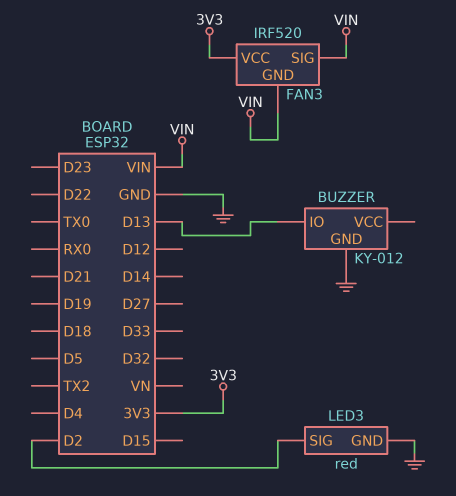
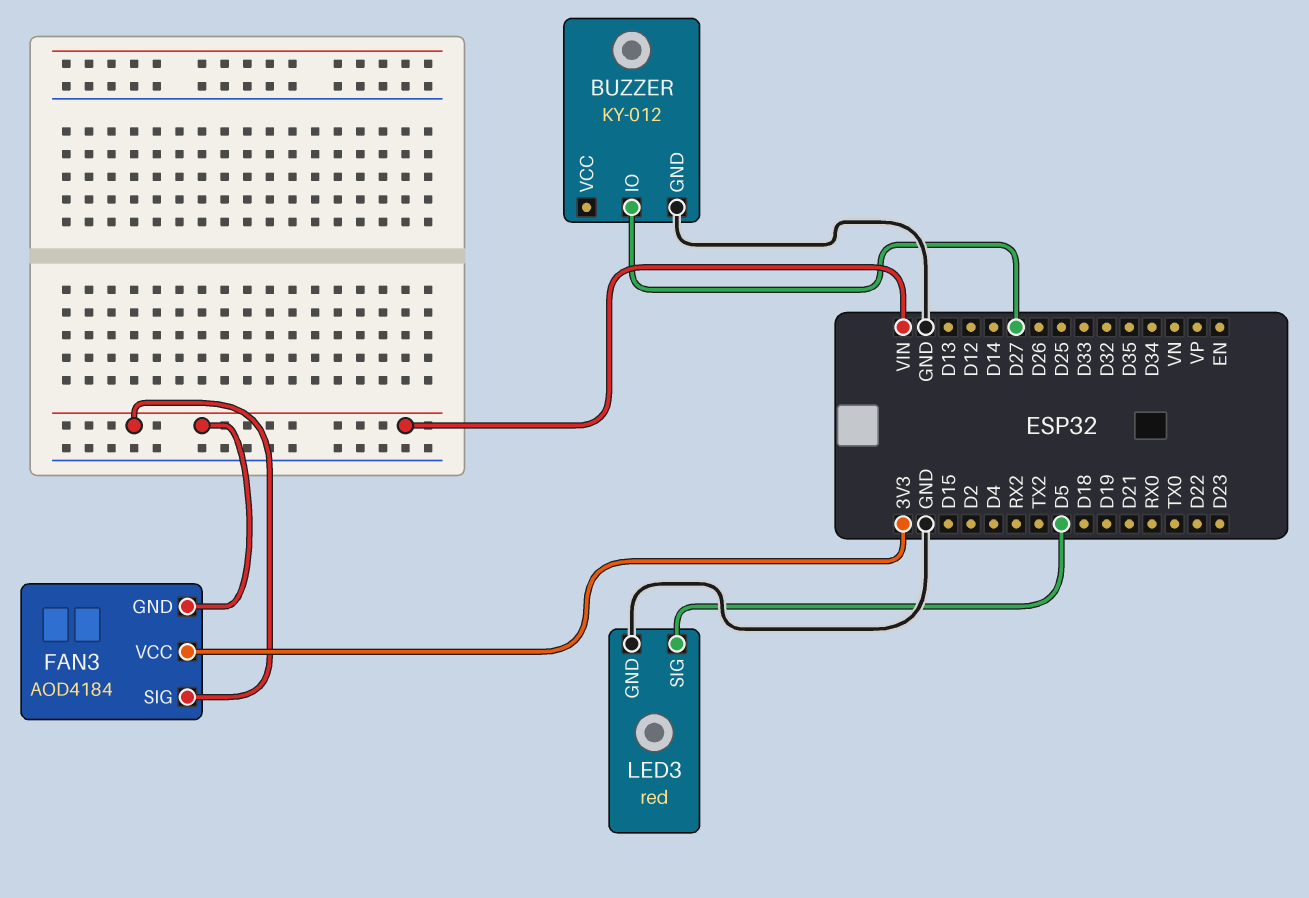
BUZZER pin IO: D13 -> D27
FAN3: IRF520 -> AOD4184
LED3 pin SIG: D2 -> D5

